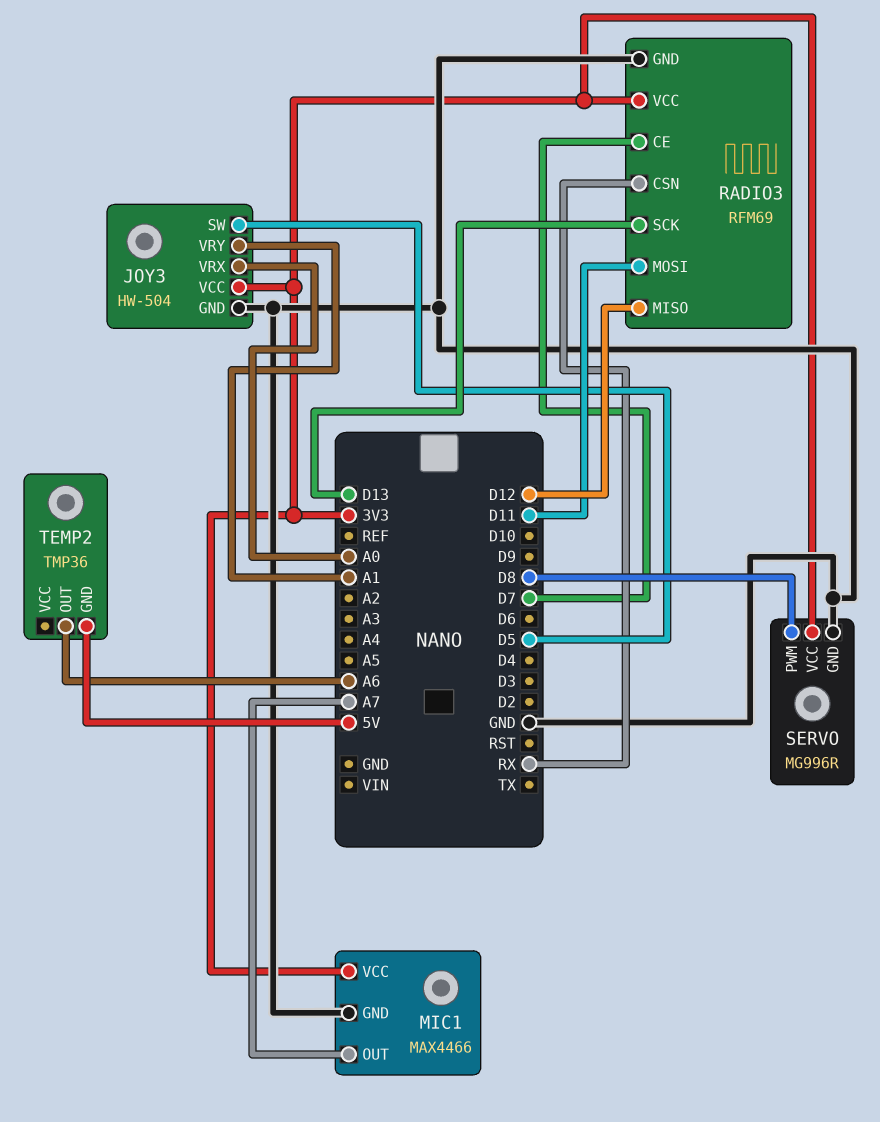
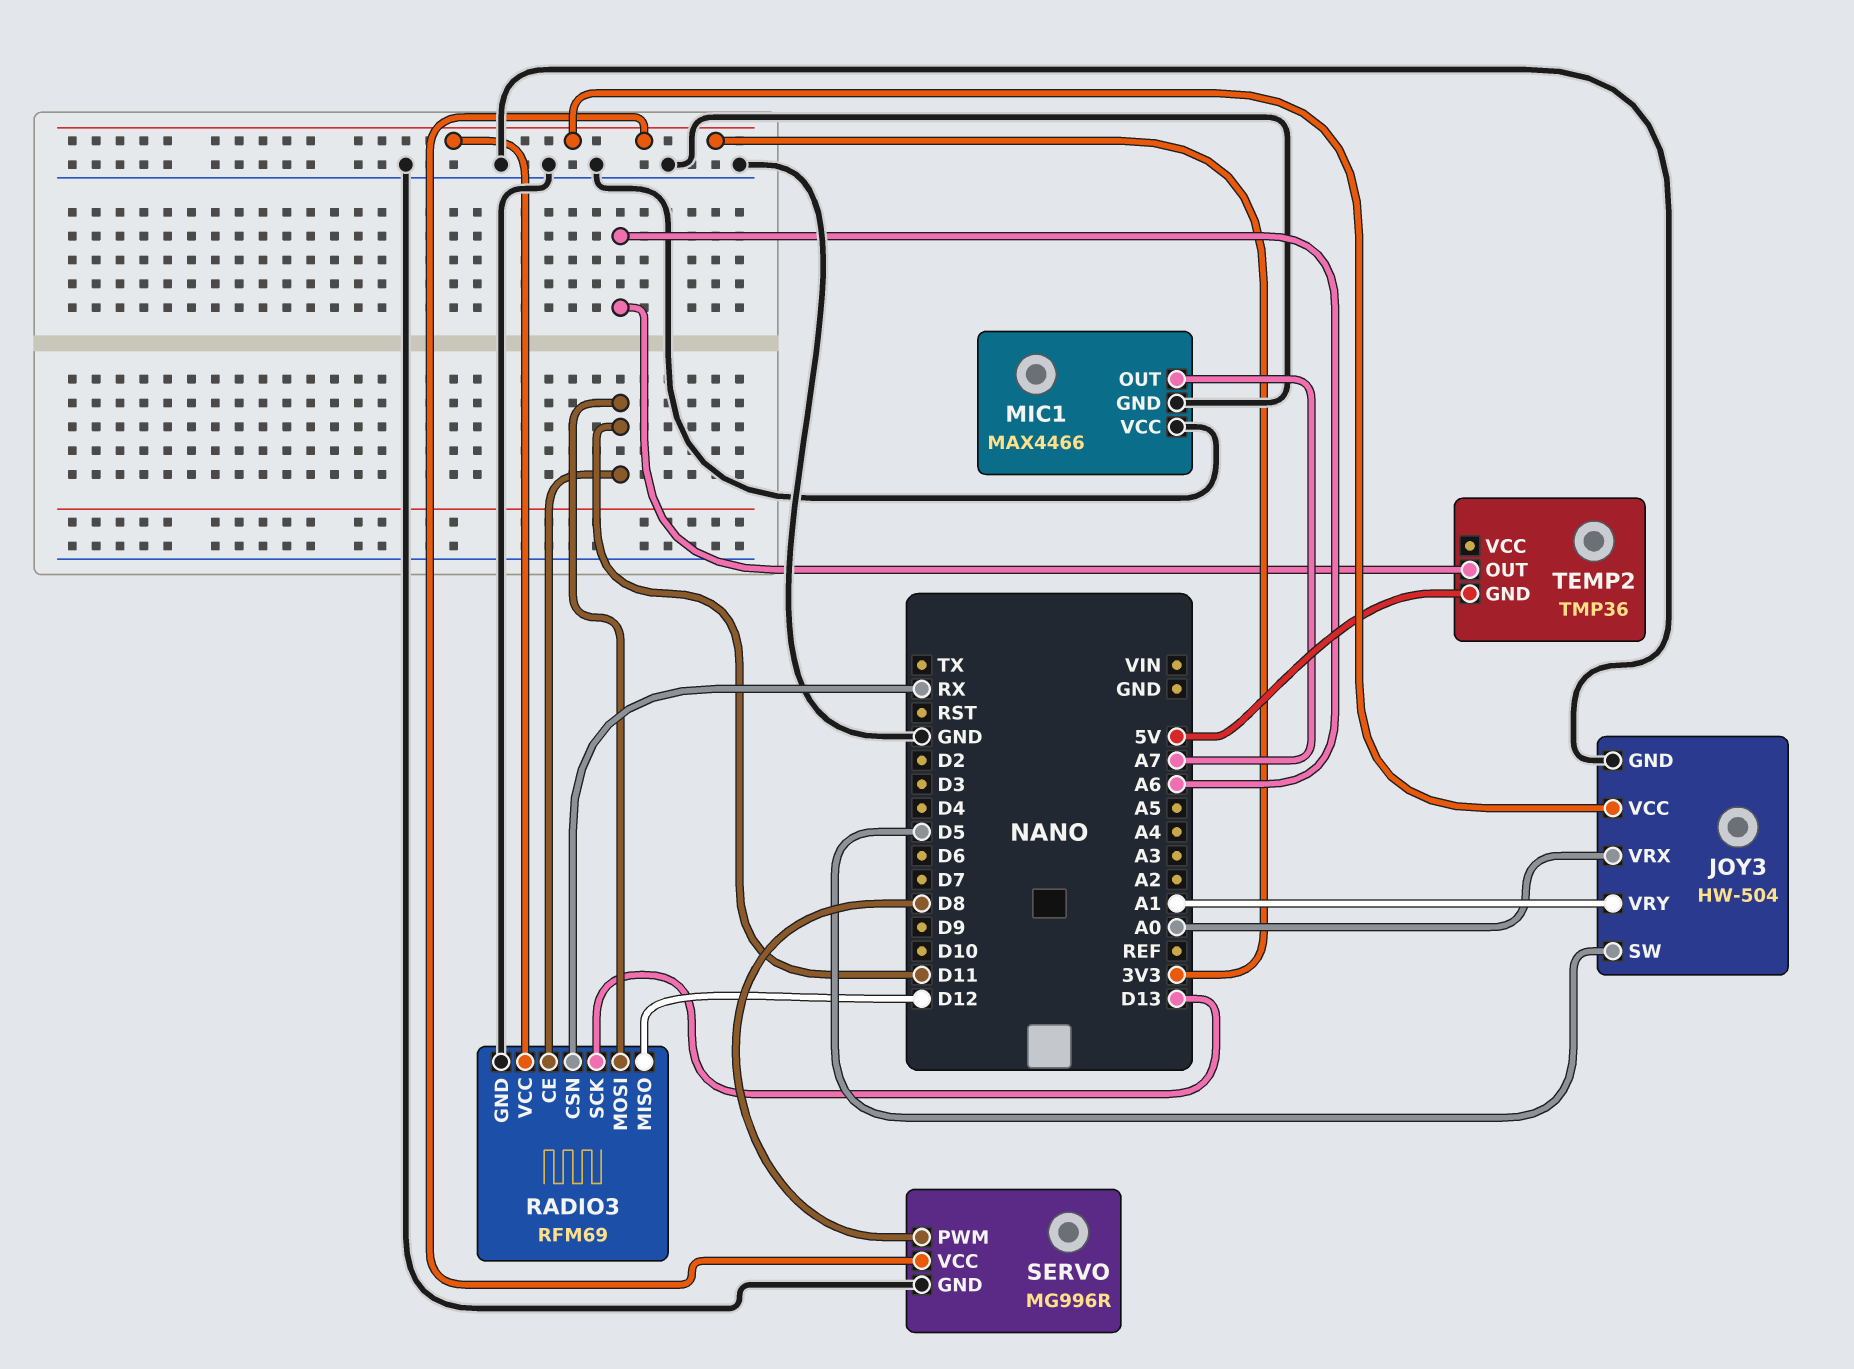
MIC1 pin VCC: 3V3 -> GND
RADIO3 pin CE: D7 -> D11

